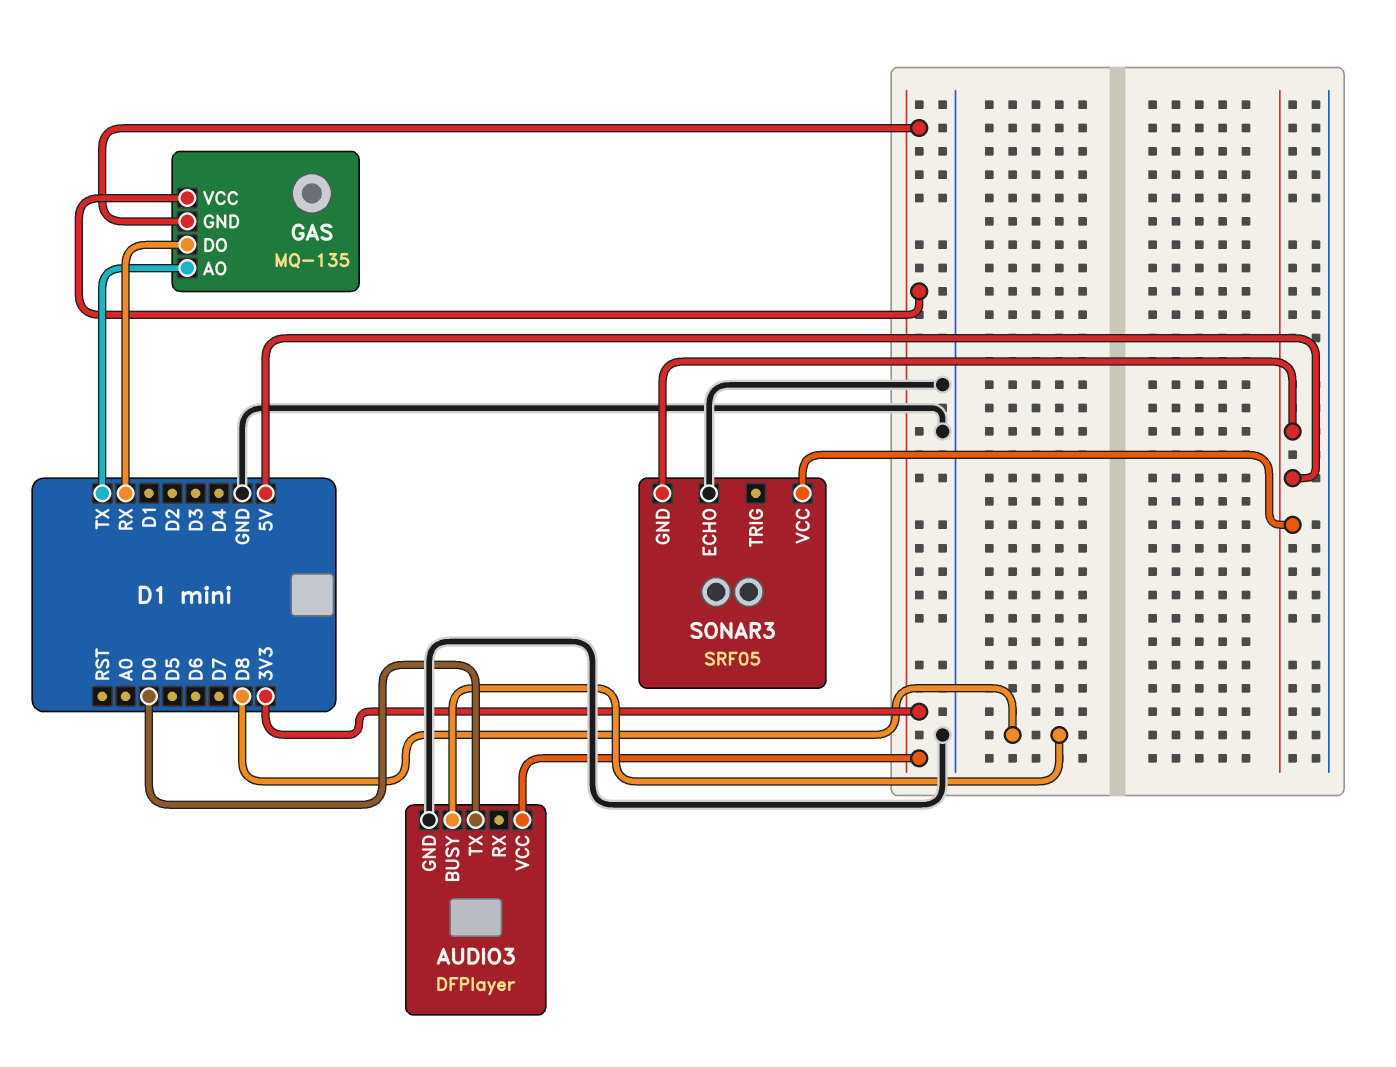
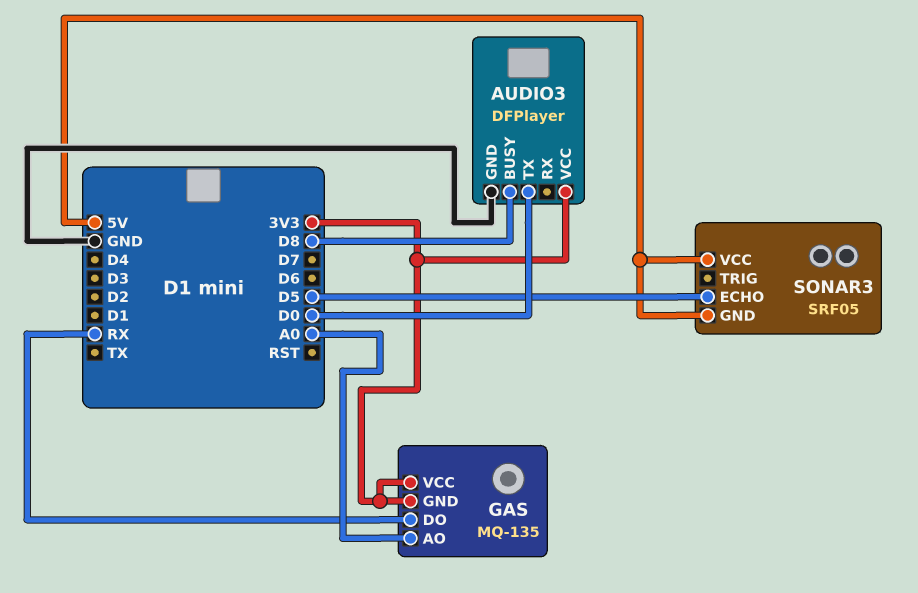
GAS pin AO: TX -> A0
SONAR3 pin ECHO: GND -> D5

